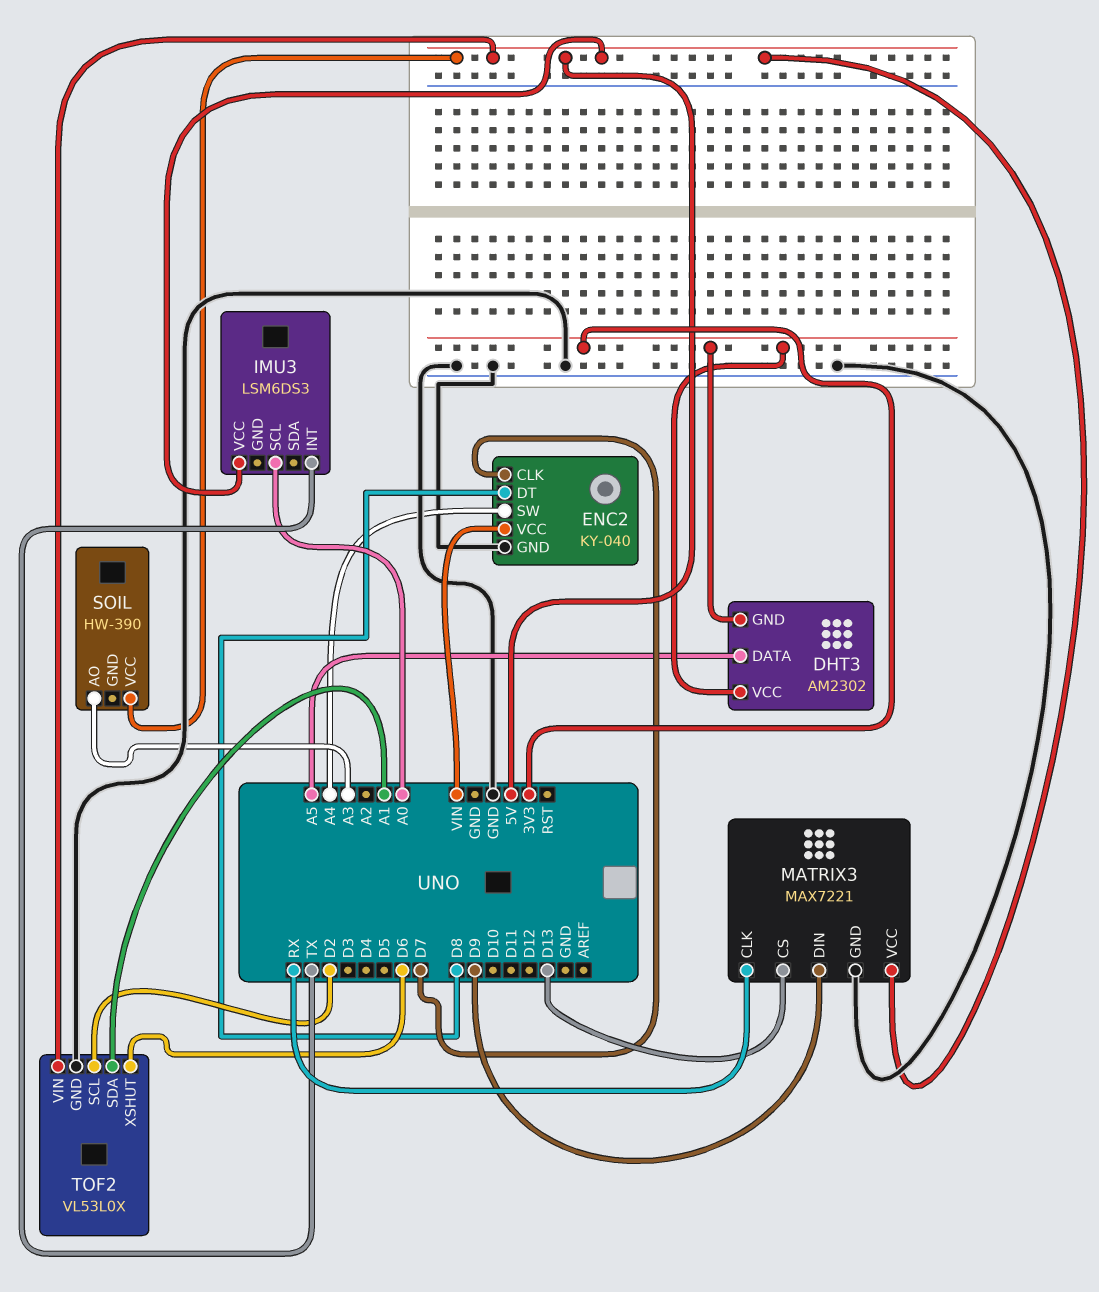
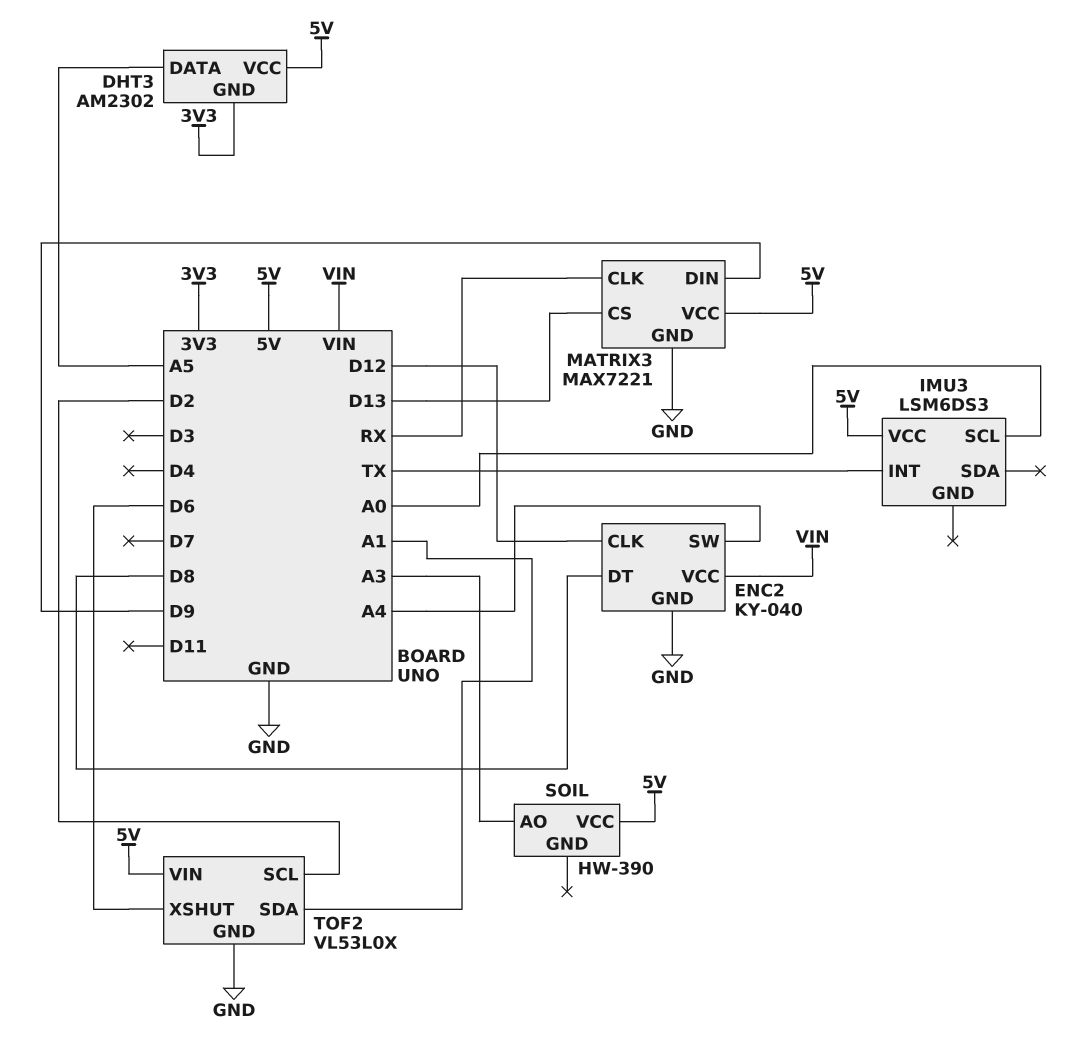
DHT3 pin VCC: 3V3 -> 5V
ENC2 pin CLK: D7 -> D12

